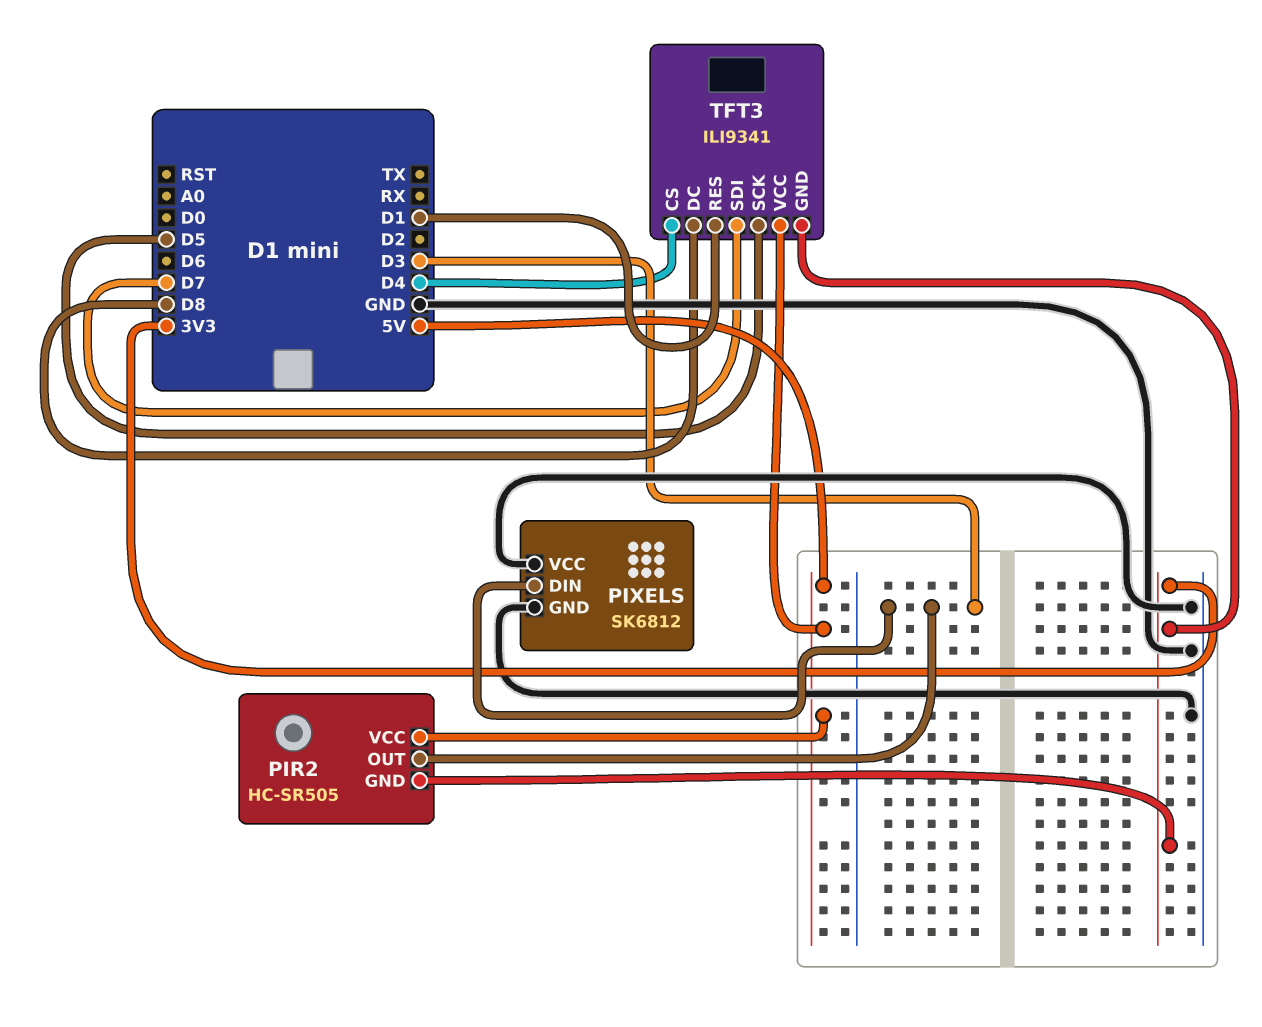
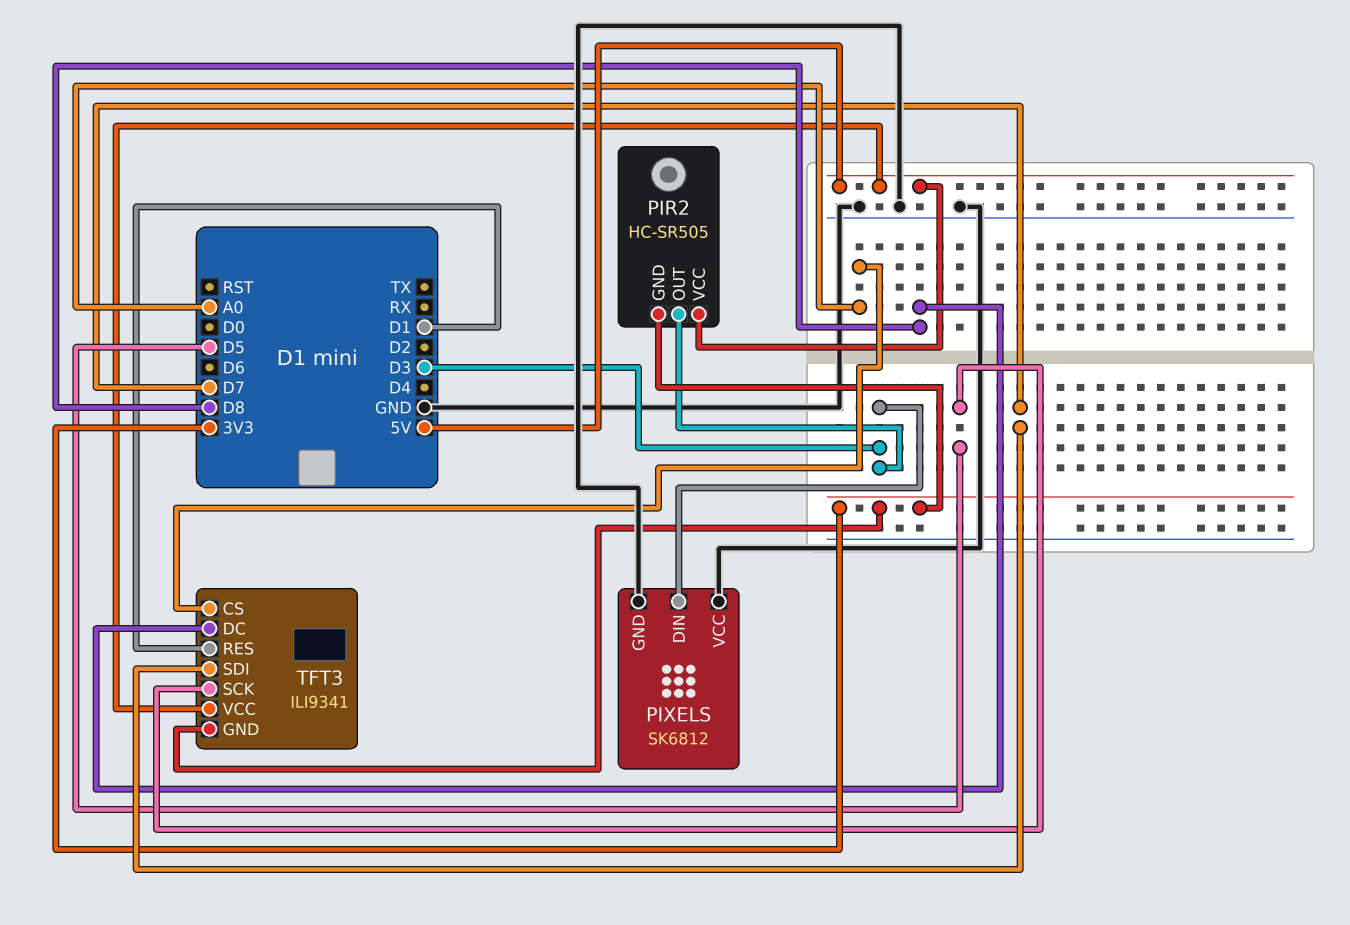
TFT3 pin CS: D4 -> A0

